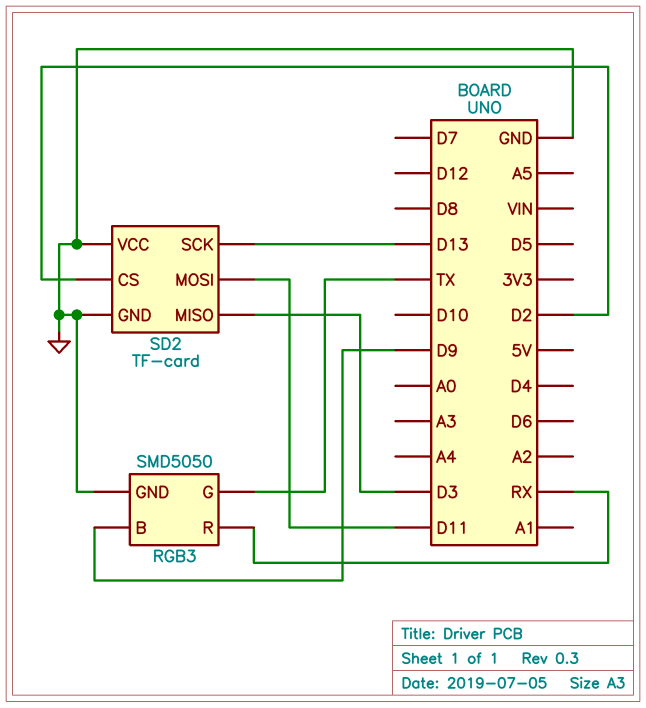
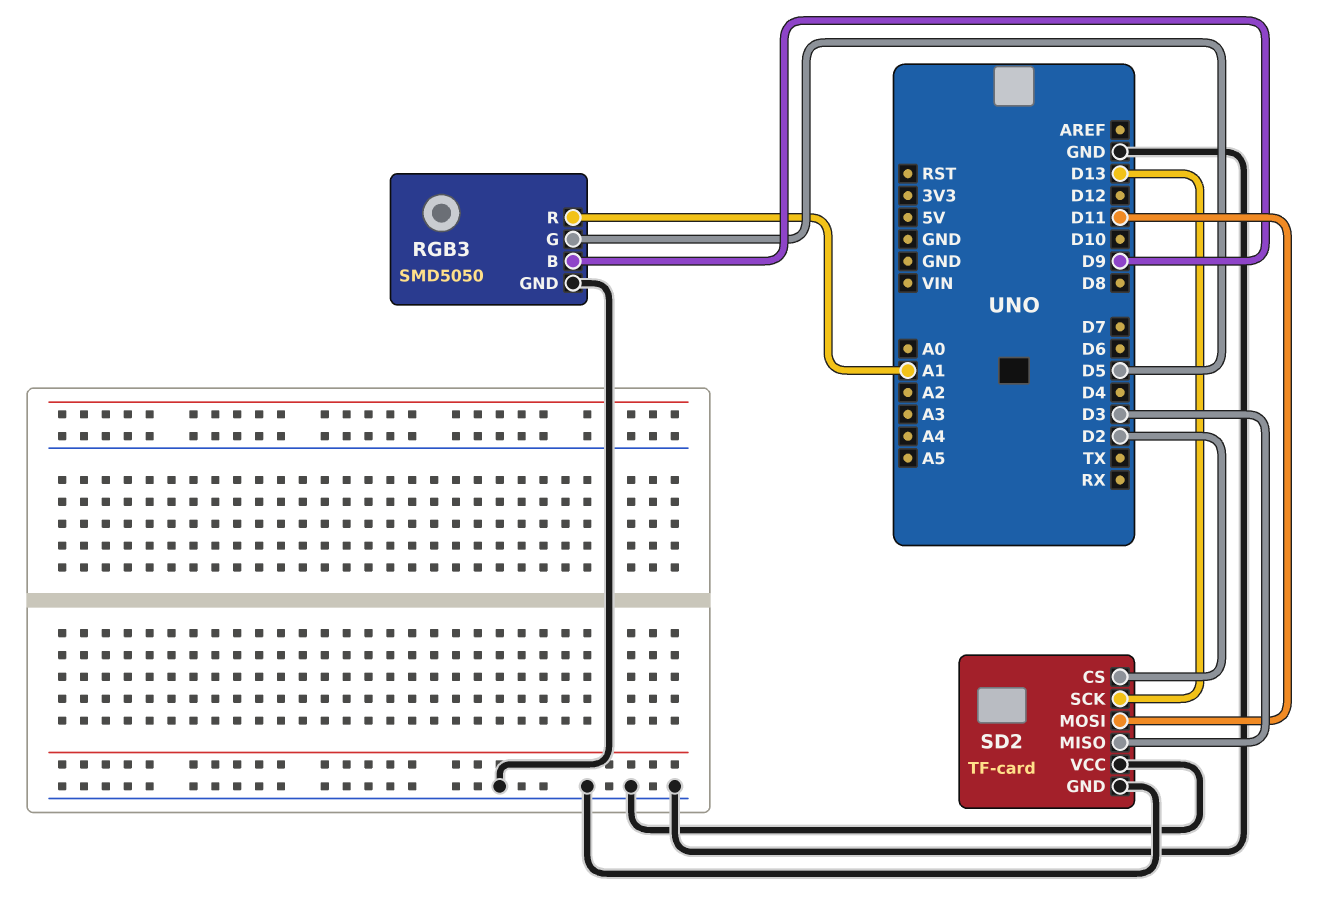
RGB3 pin G: TX -> D5
RGB3 pin R: RX -> A1

